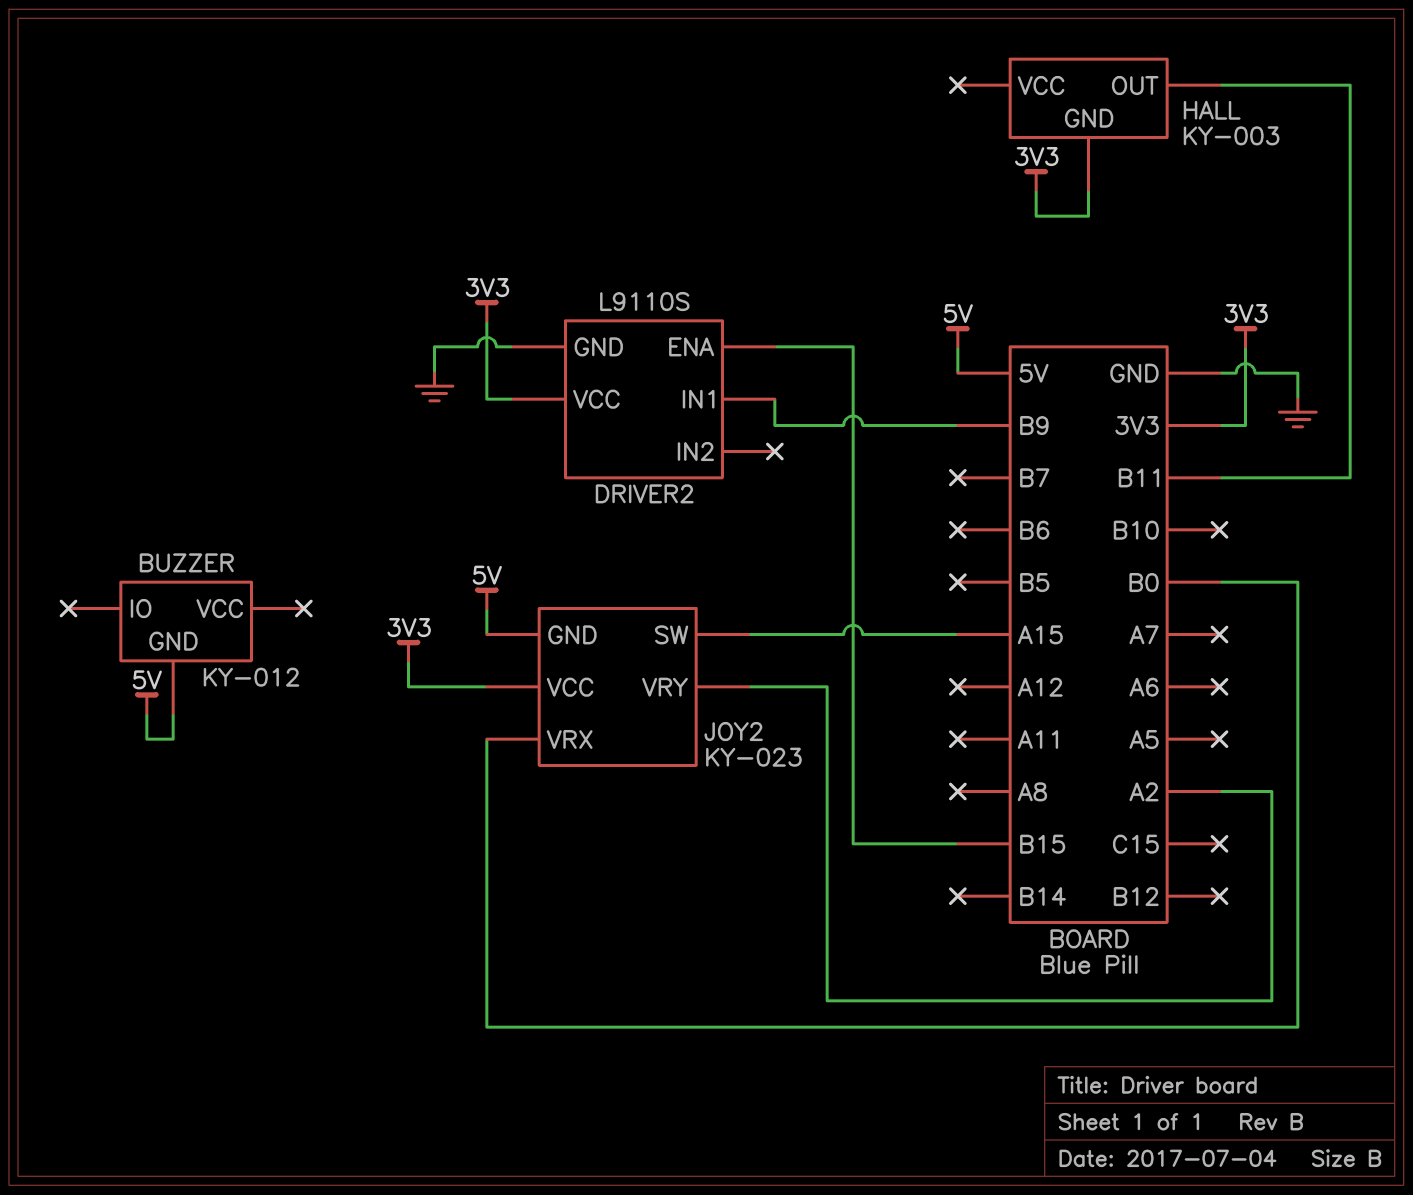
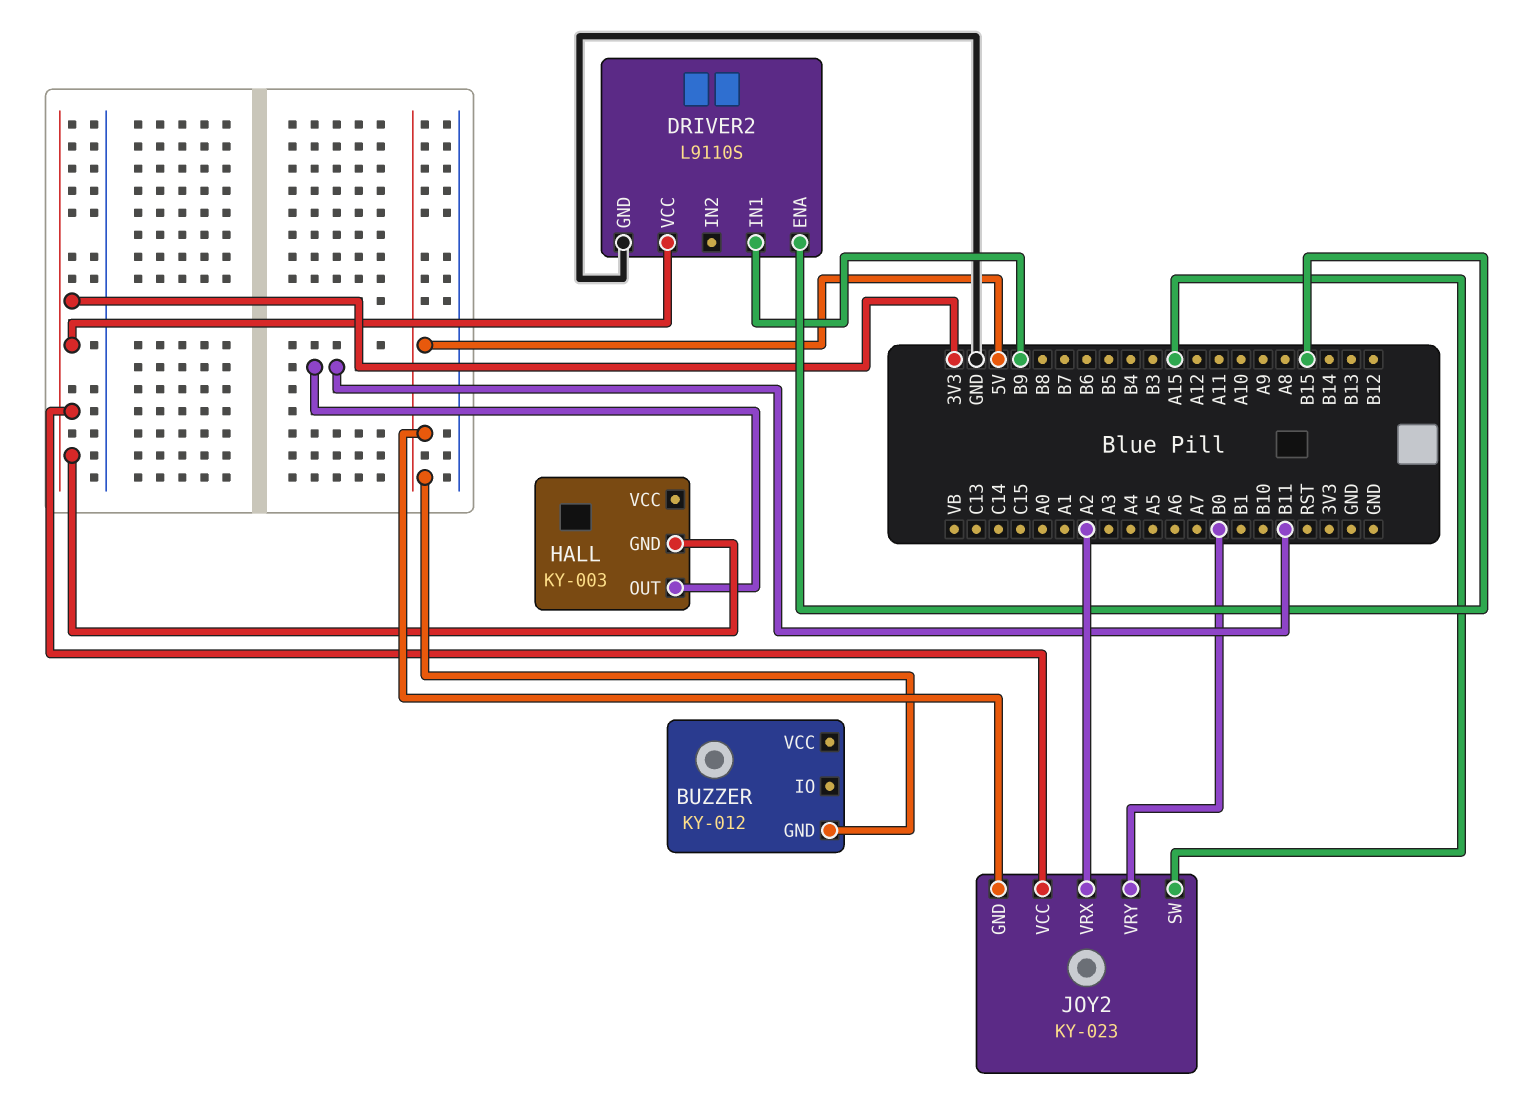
JOY2 pin VRX: B0 -> A2
JOY2 pin VRY: A2 -> B0

